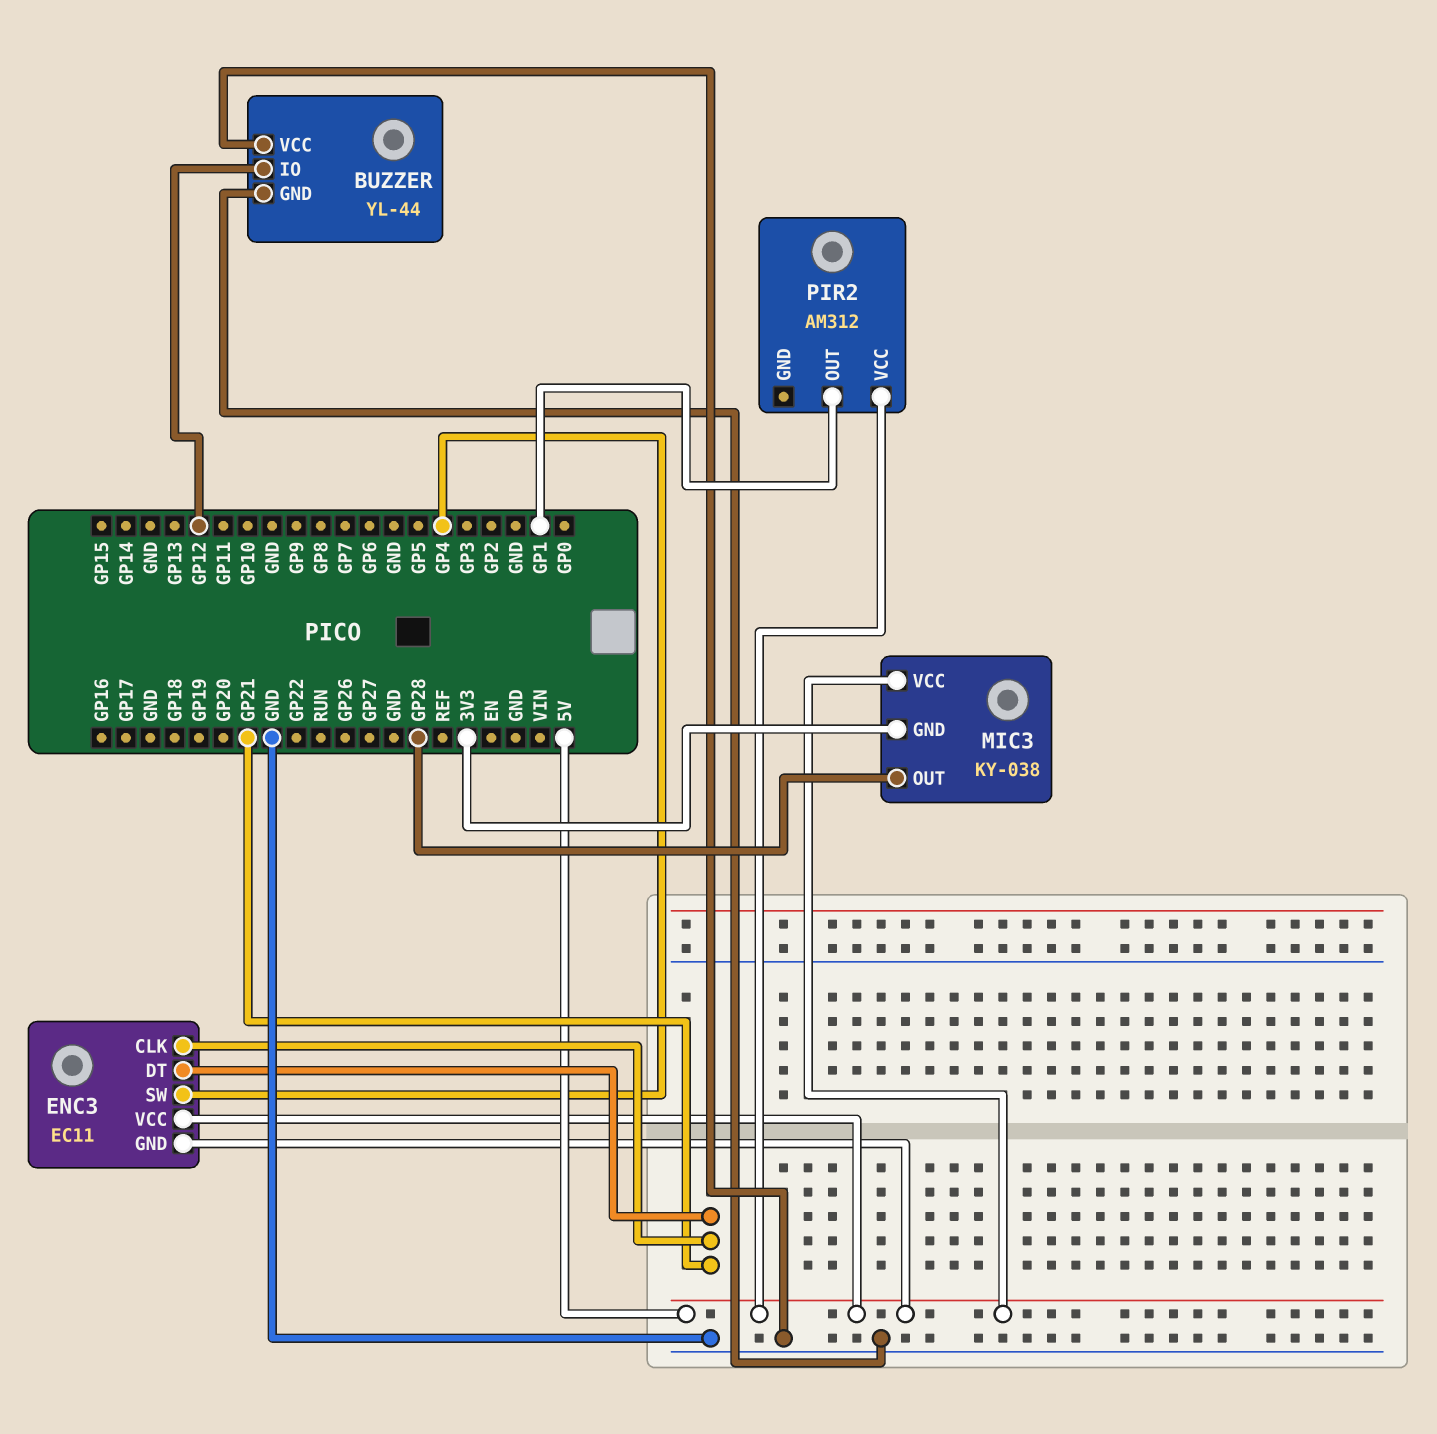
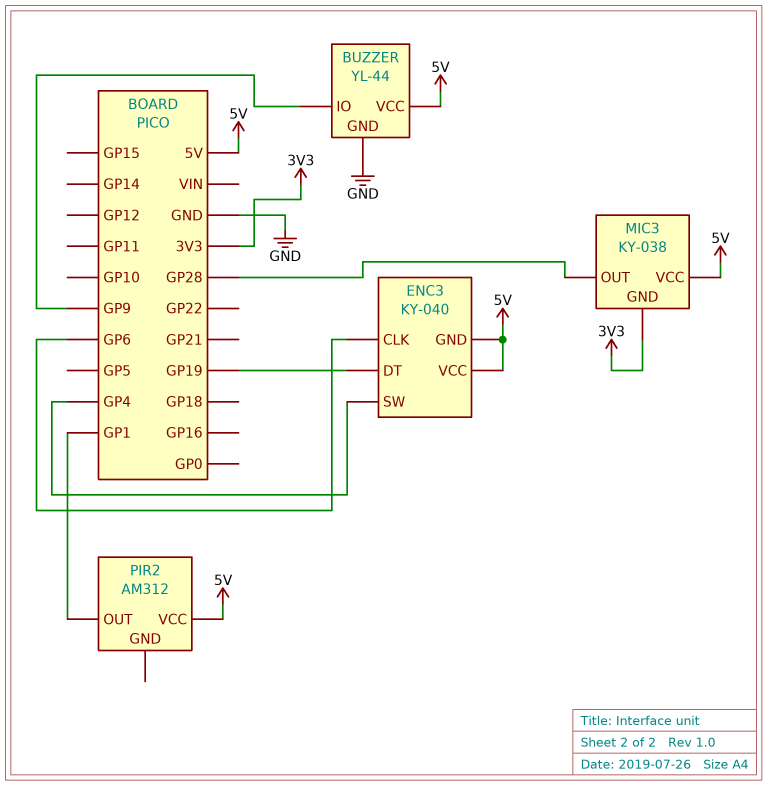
BUZZER pin IO: GP12 -> GP9
BUZZER pin VCC: GND -> 5V
ENC3: EC11 -> KY-040
ENC3 pin CLK: GP21 -> GP6
ENC3 pin DT: GP21 -> GP19

